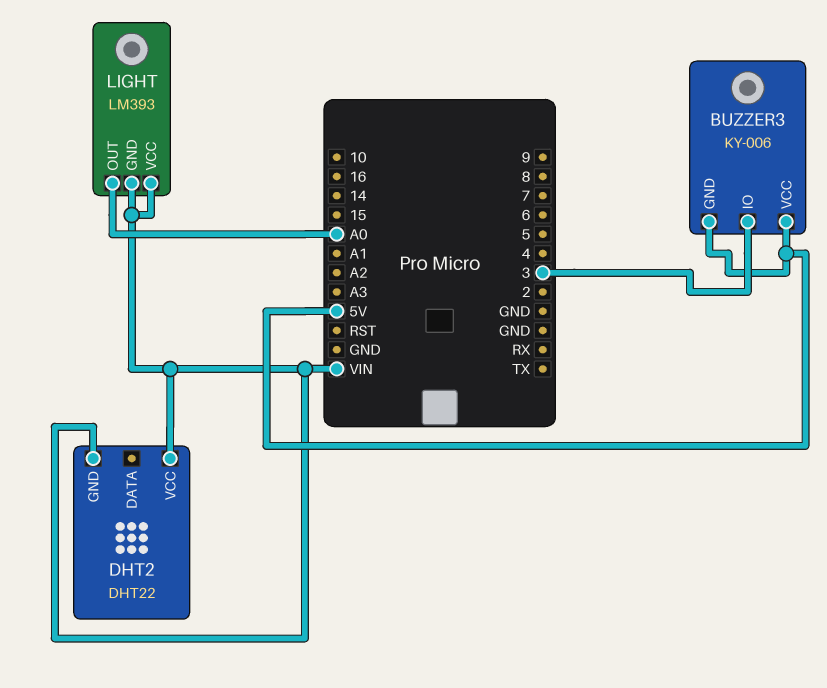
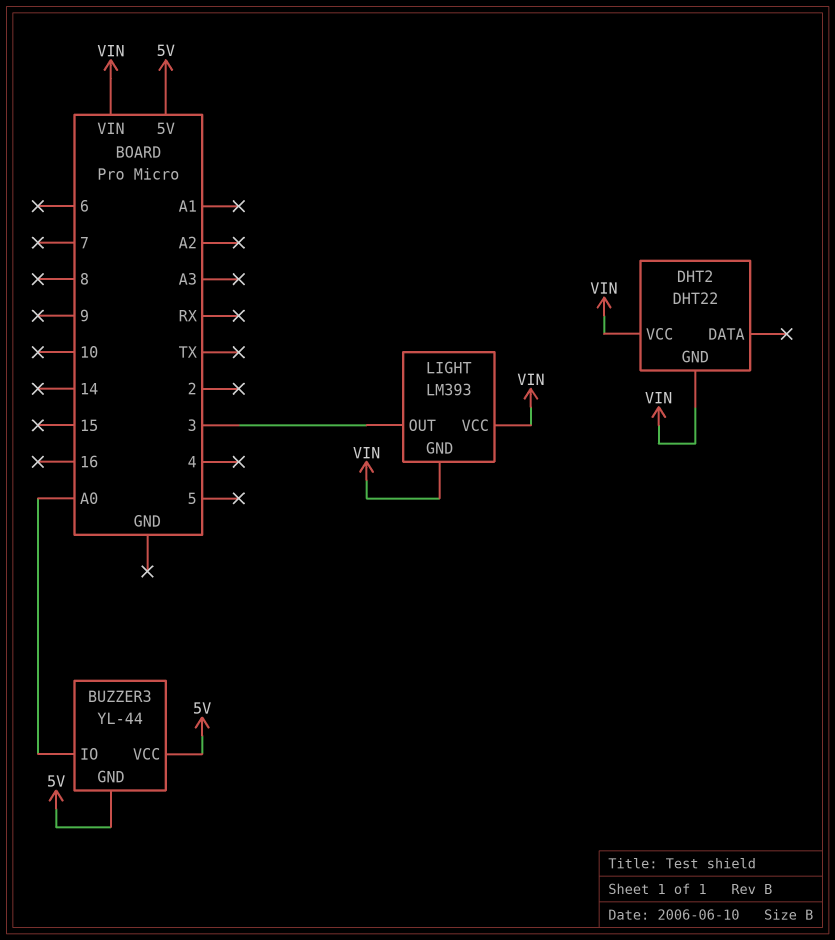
BUZZER3: KY-006 -> YL-44
BUZZER3 pin IO: 3 -> A0
LIGHT pin OUT: A0 -> 3

